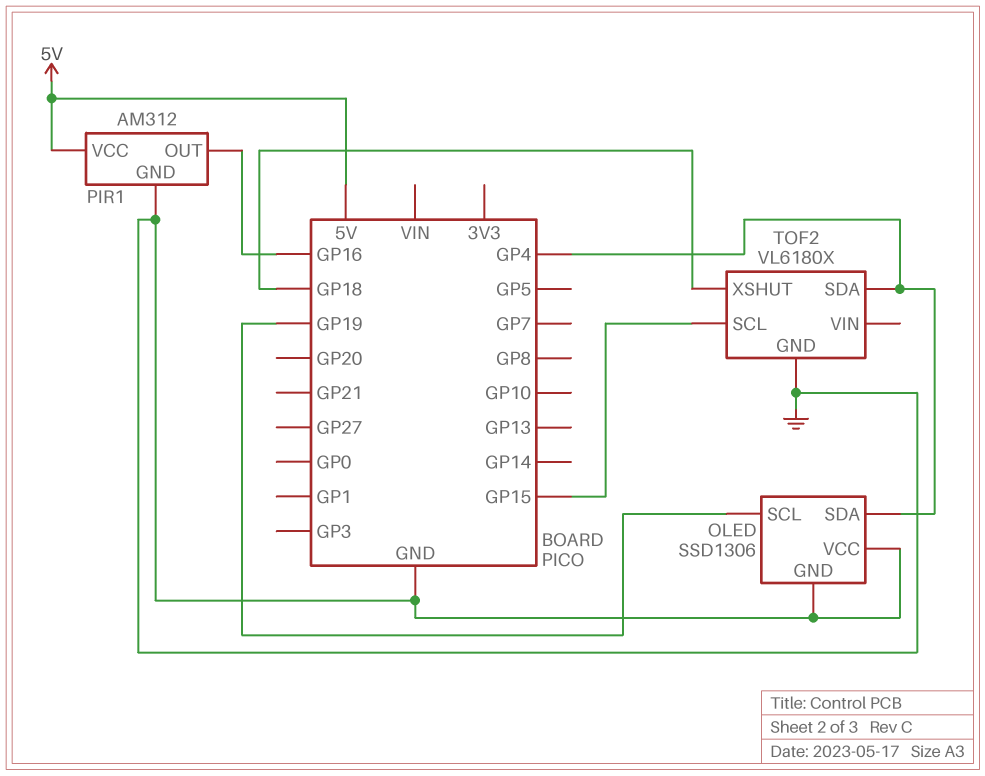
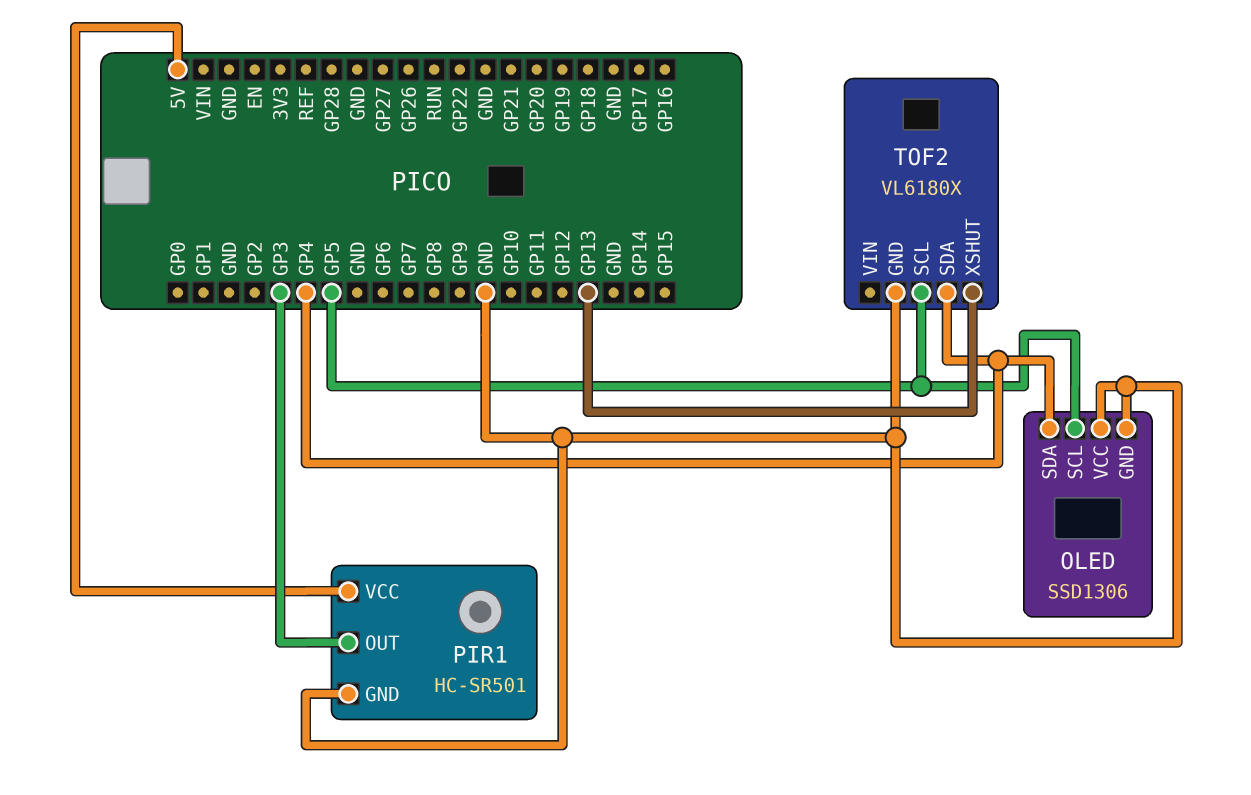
OLED pin SCL: GP19 -> GP5
PIR1: AM312 -> HC-SR501
PIR1 pin OUT: GP16 -> GP3
TOF2 pin SCL: GP15 -> GP5
TOF2 pin XSHUT: GP18 -> GP13

